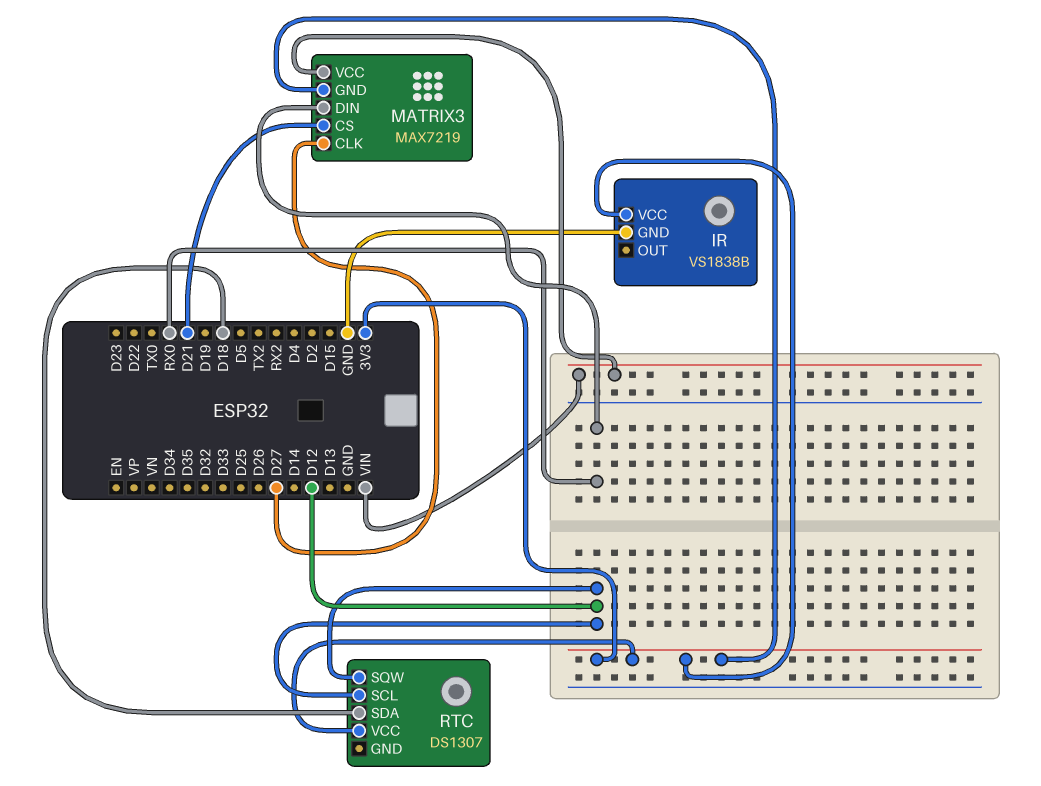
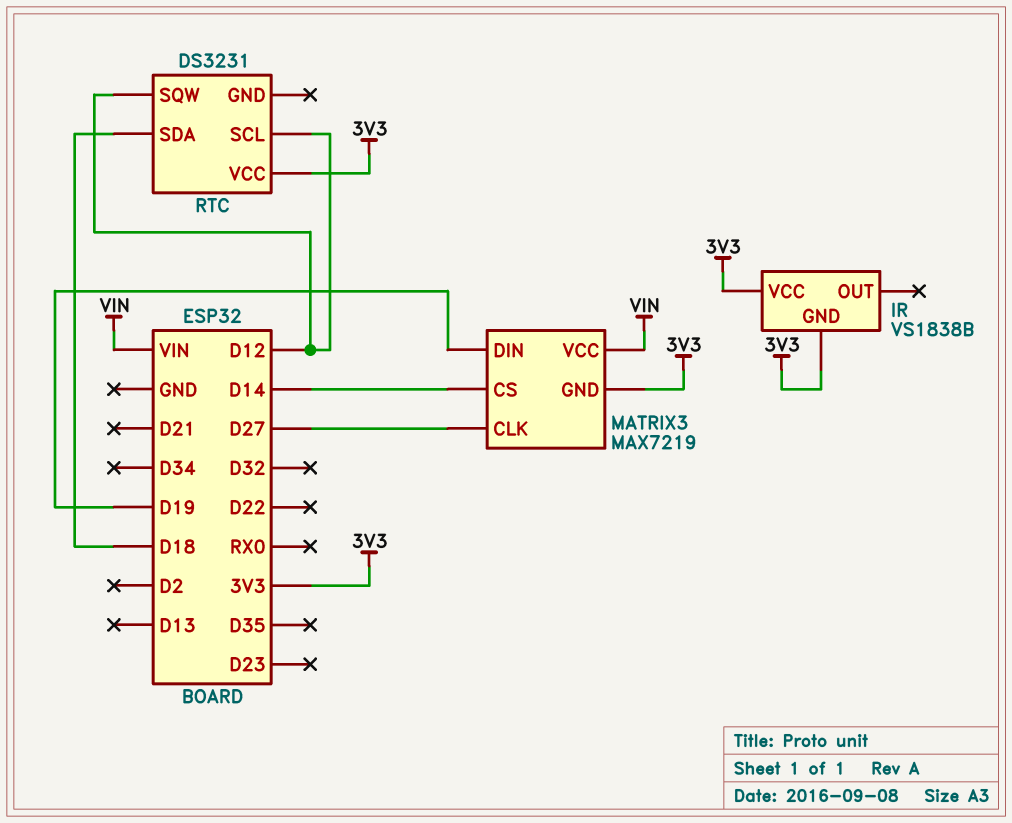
IR pin GND: GND -> 3V3
MATRIX3 pin CS: D21 -> D14
MATRIX3 pin DIN: RX0 -> D19
RTC: DS1307 -> DS3231

